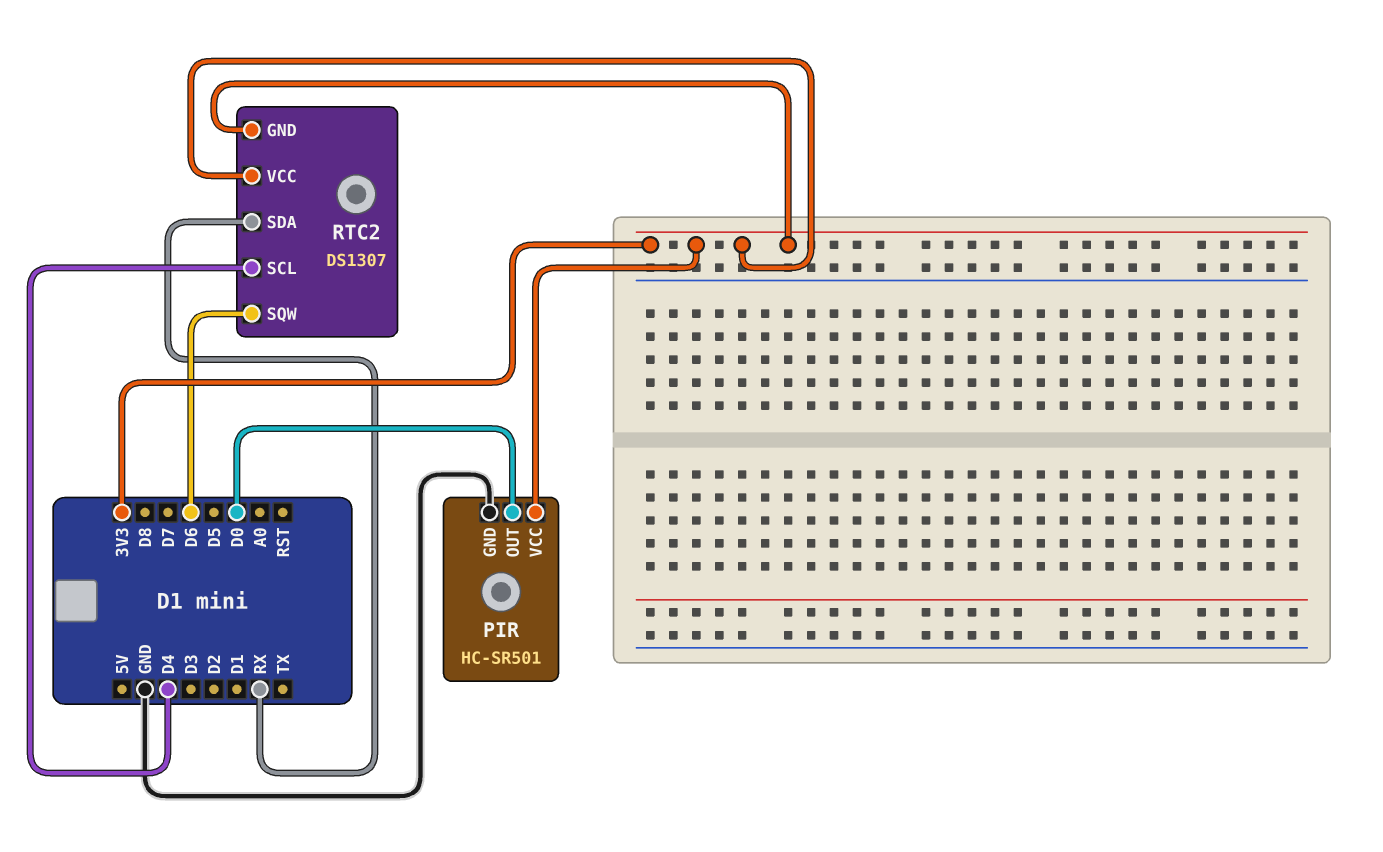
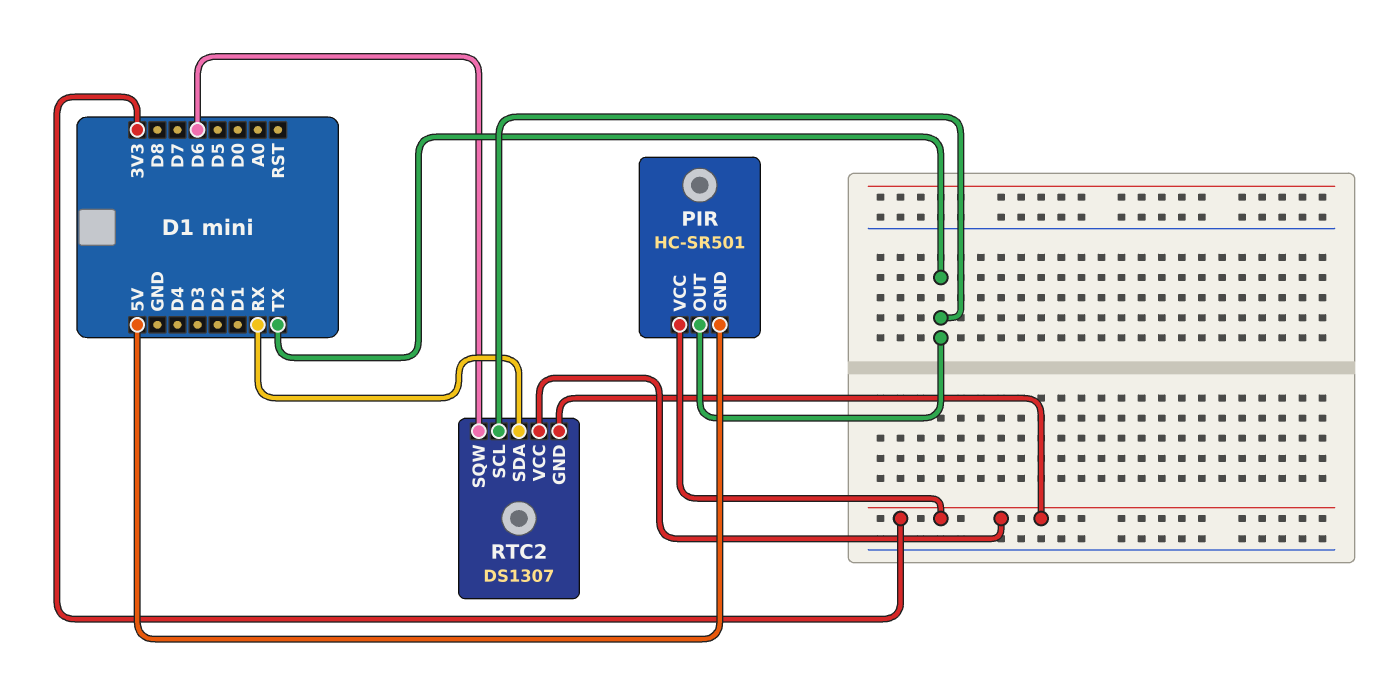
PIR pin GND: GND -> 5V
PIR pin OUT: D0 -> TX
RTC2 pin SCL: D4 -> TX

